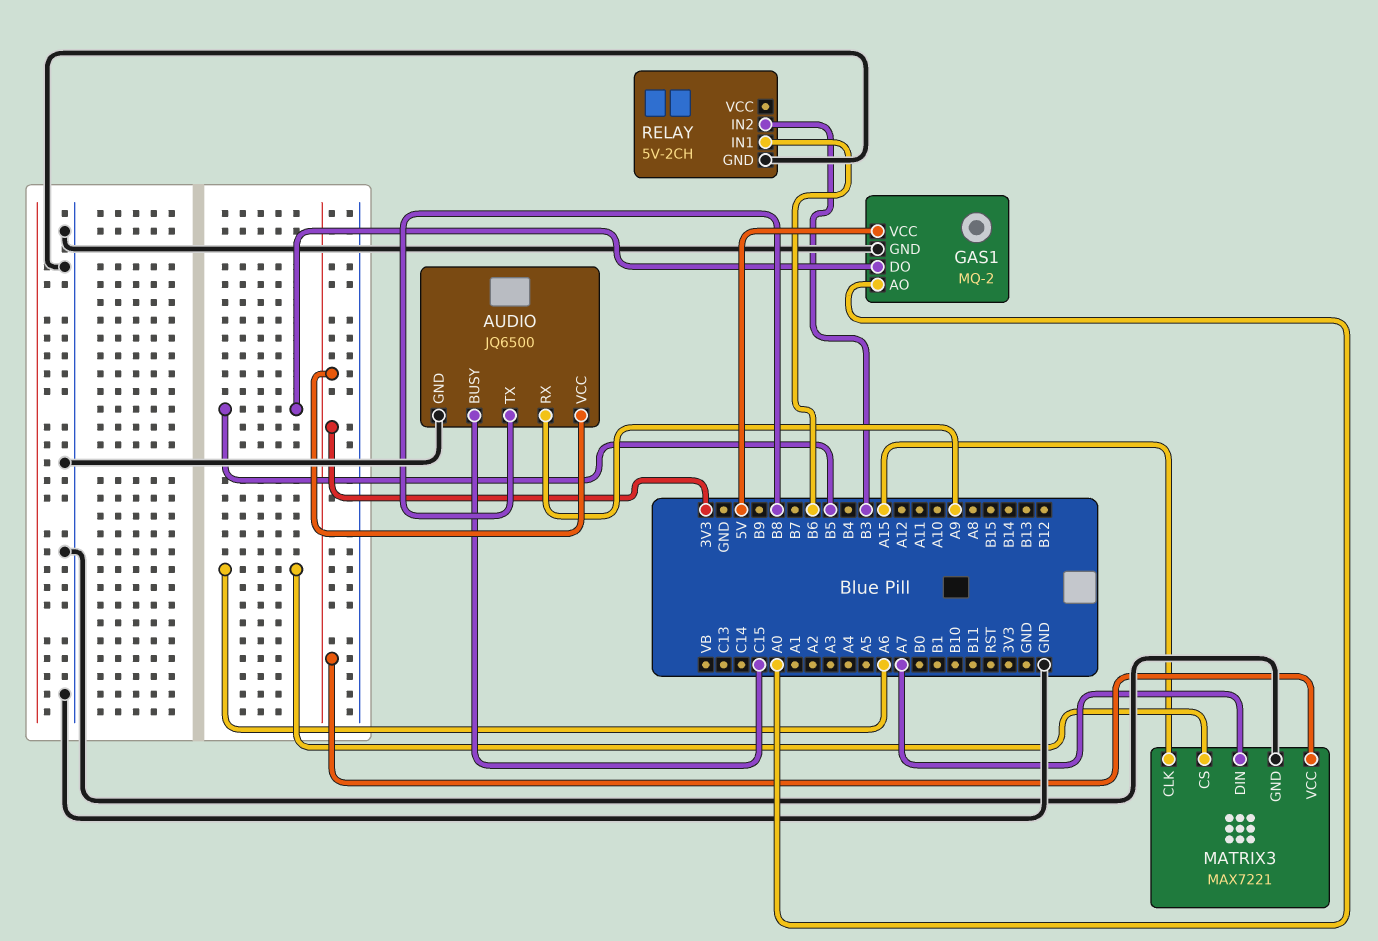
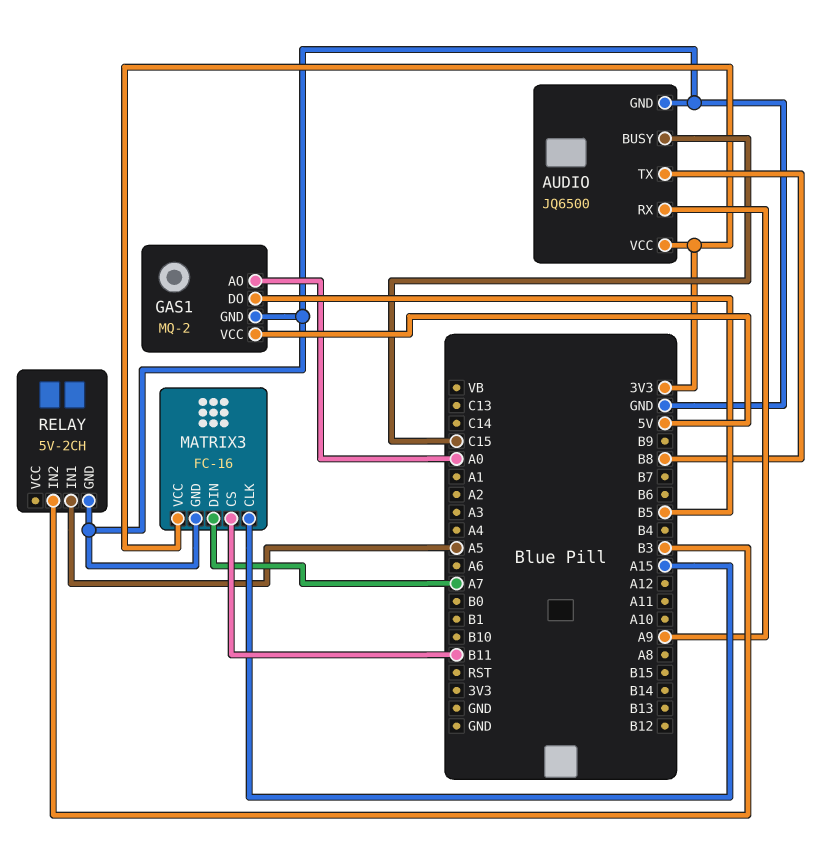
MATRIX3: MAX7221 -> FC-16
MATRIX3 pin CS: A6 -> B11
RELAY pin IN1: B6 -> A5

